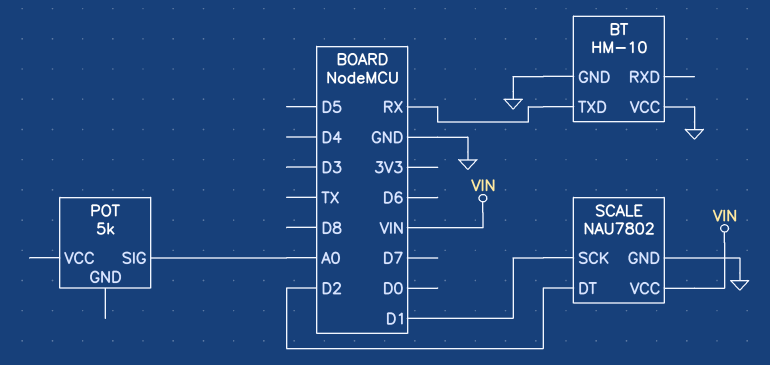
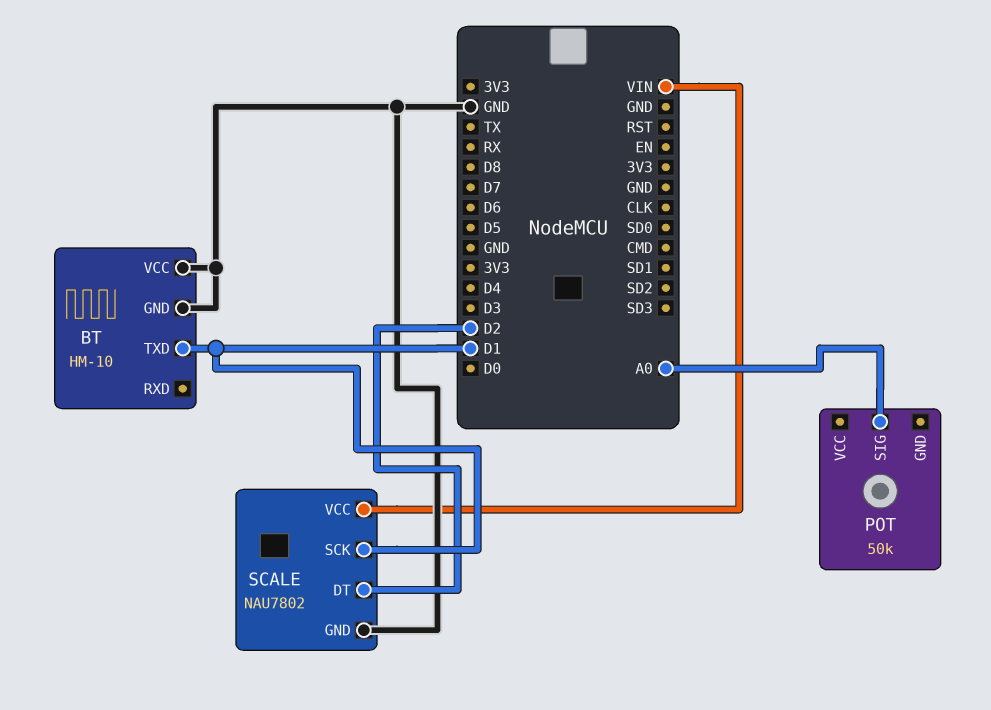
BT pin TXD: RX -> D1
POT: 5k -> 50k

